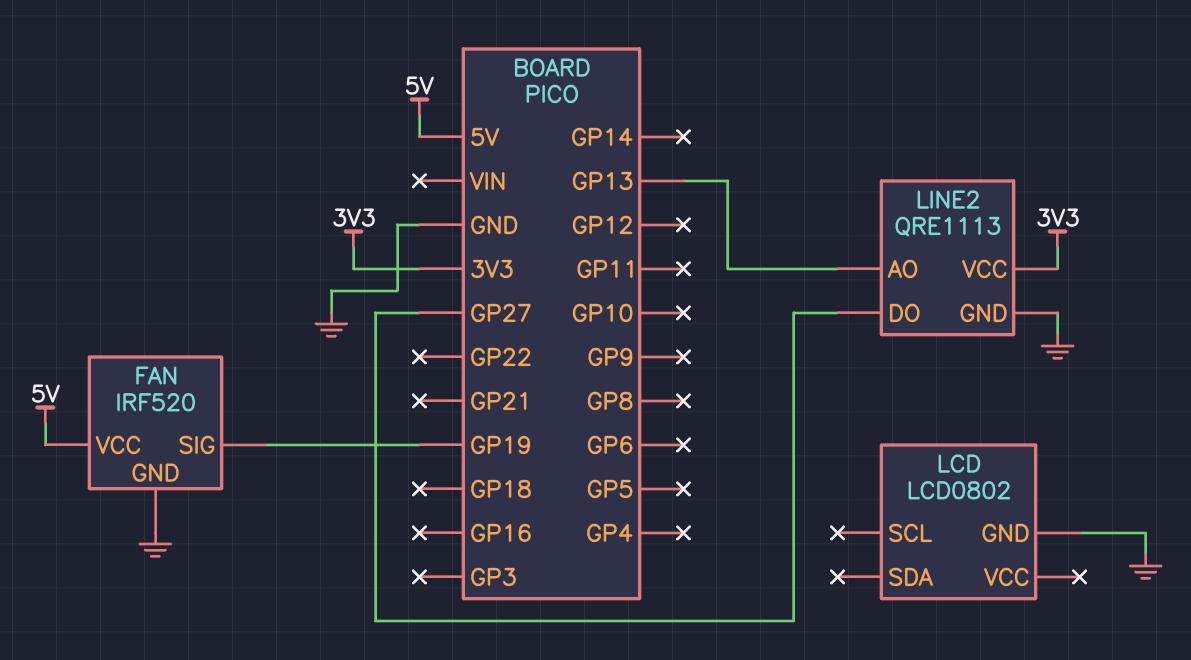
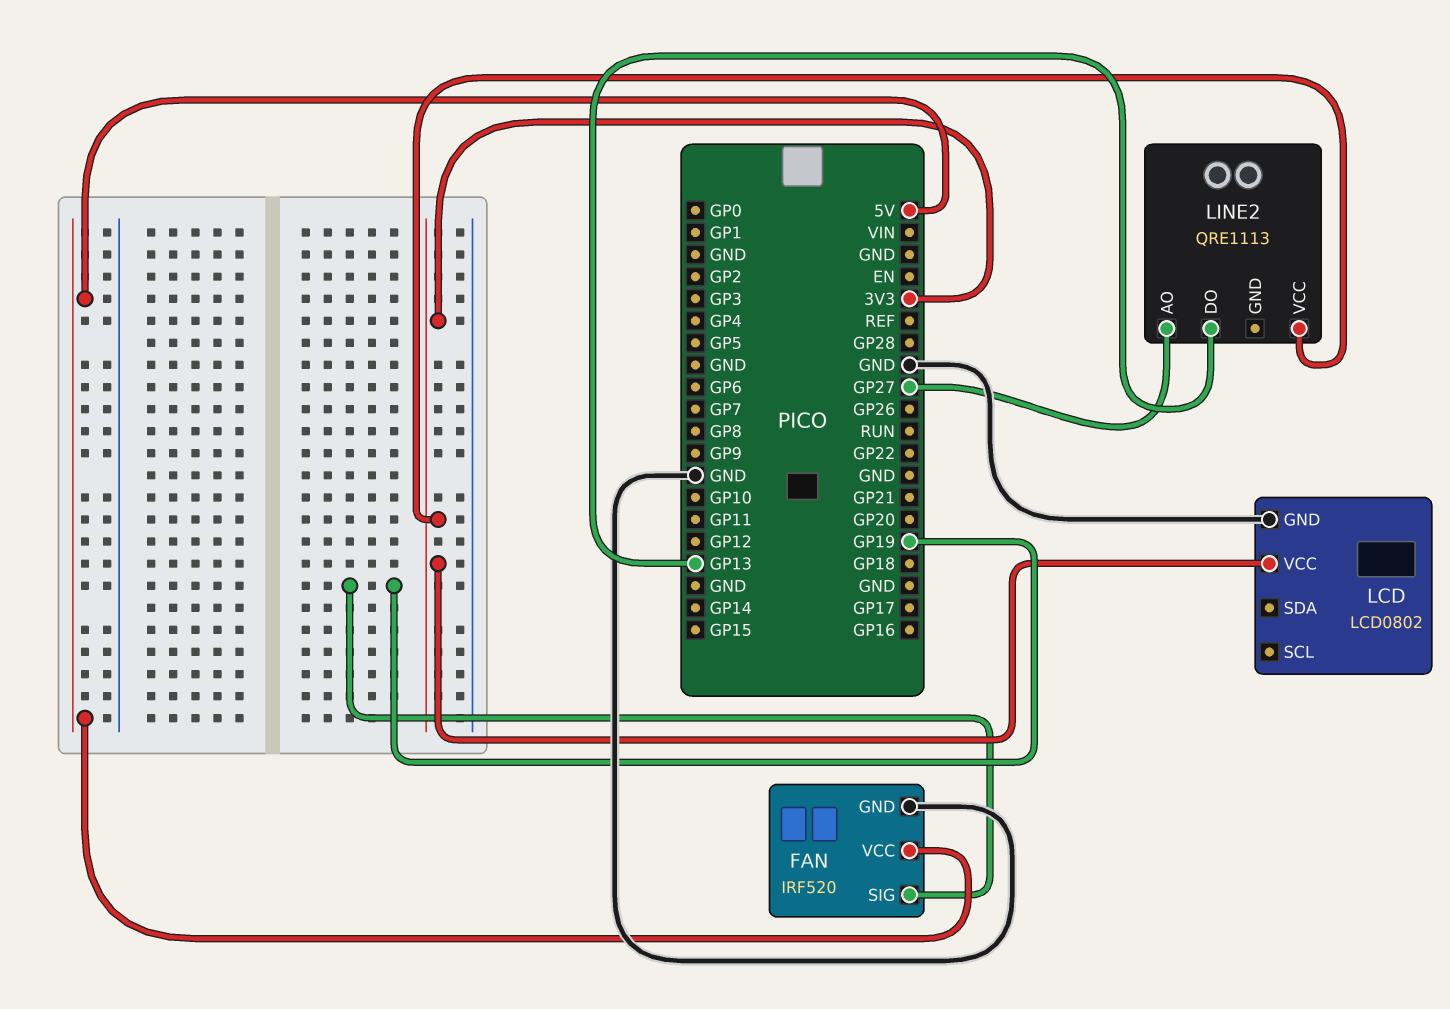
LCD pin VCC: none -> 3V3
LINE2 pin AO: GP13 -> GP27
LINE2 pin DO: GP27 -> GP13
LINE2 pin GND: GND -> none

